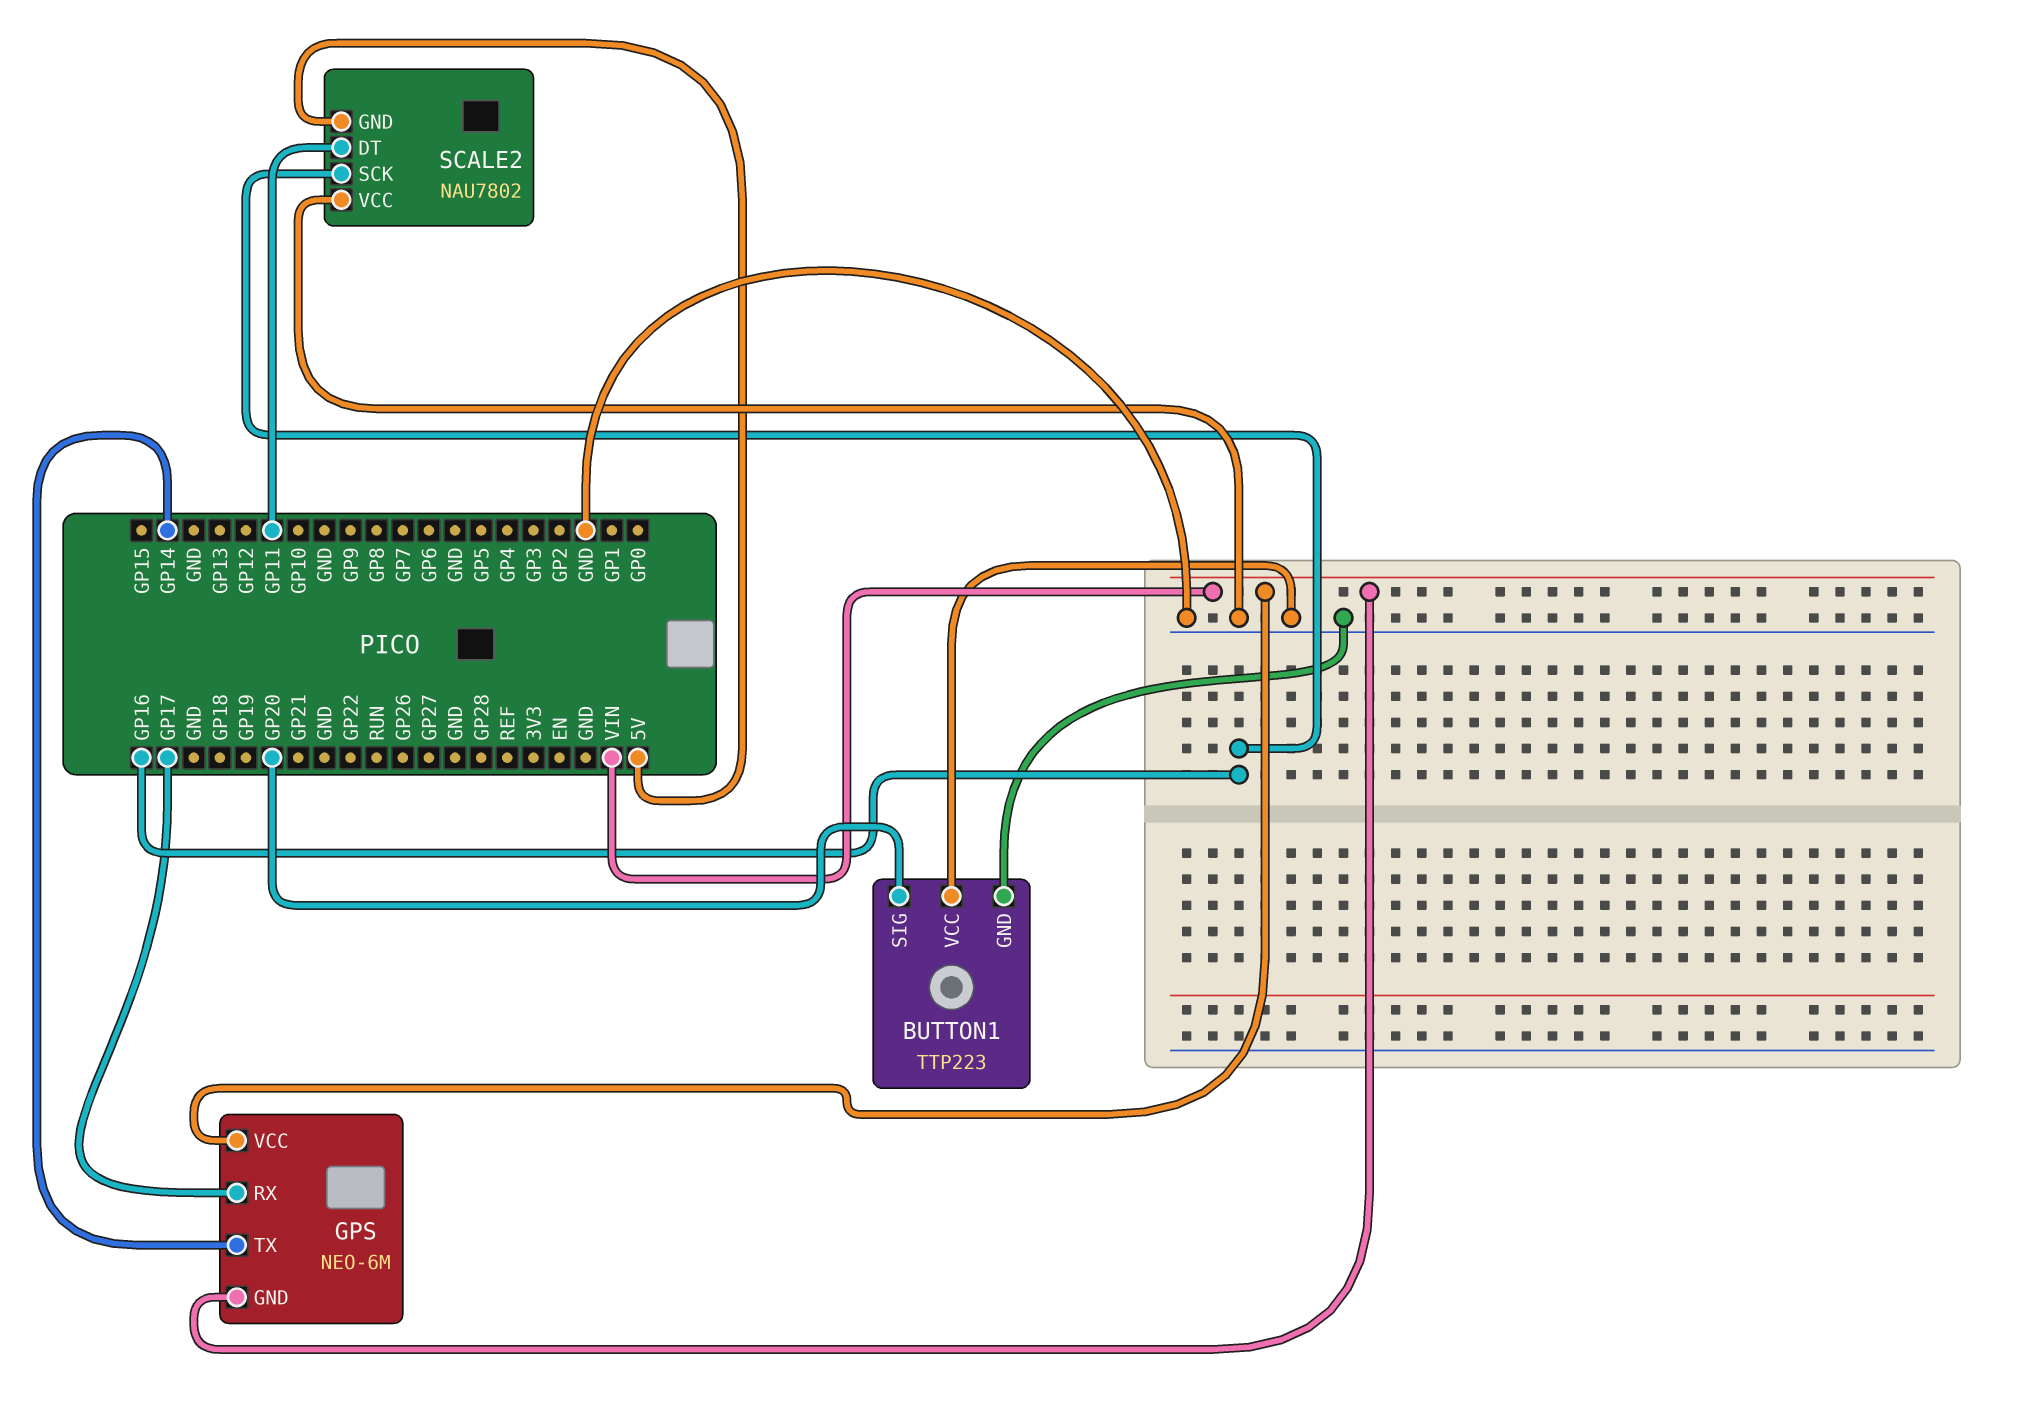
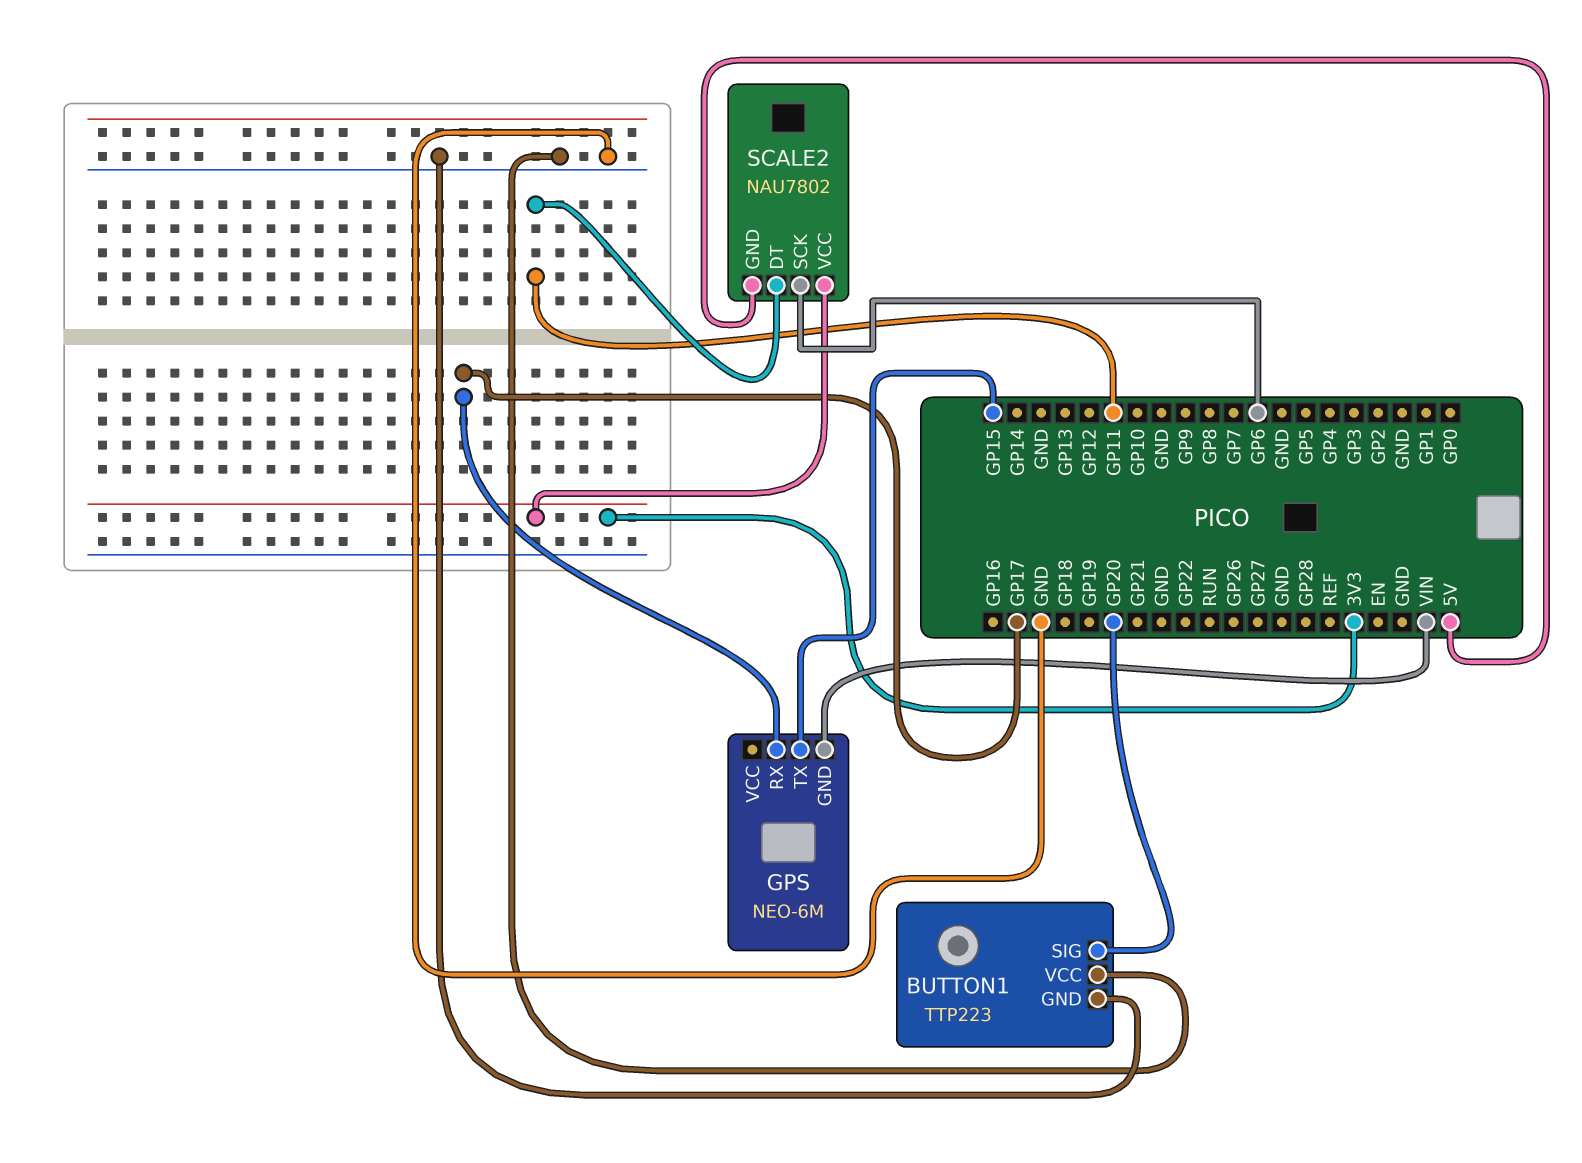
GPS pin TX: GP14 -> GP15
GPS pin VCC: VIN -> none
SCALE2 pin SCK: GP16 -> GP6
SCALE2 pin VCC: GND -> 3V3

